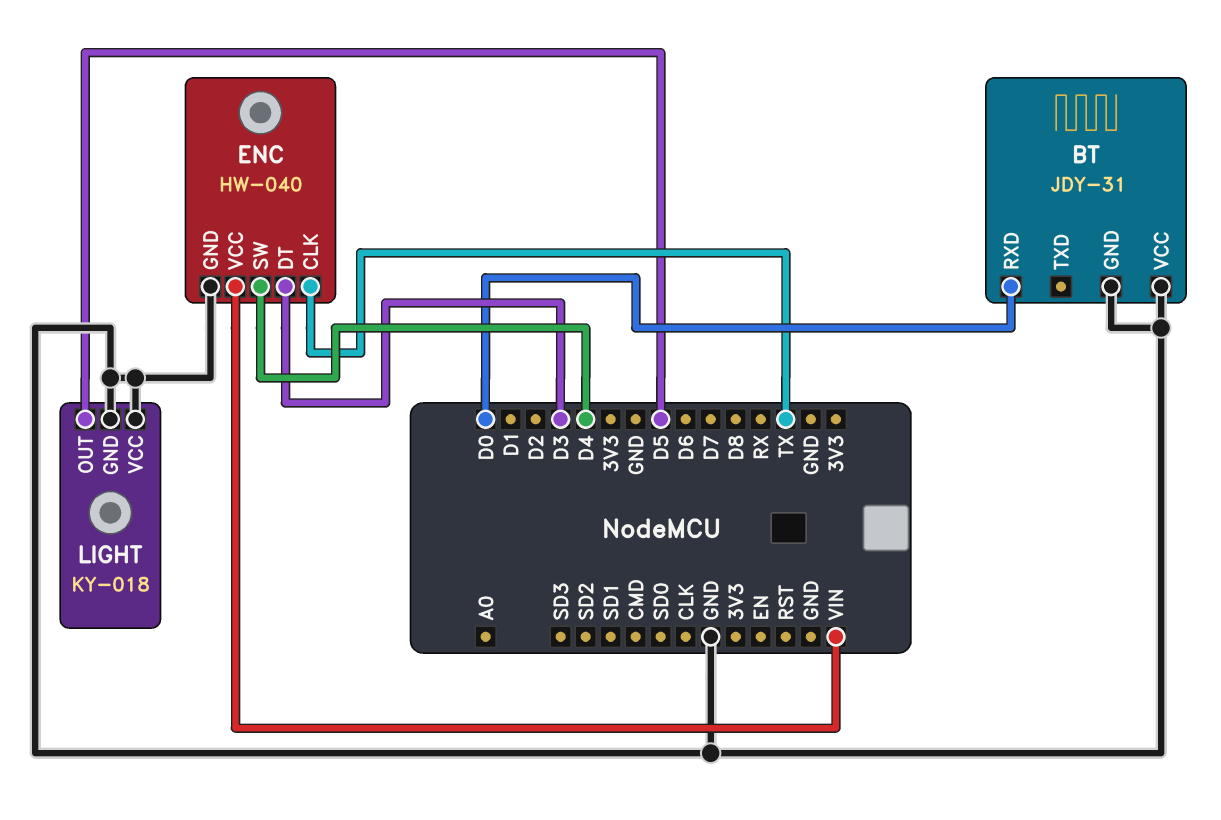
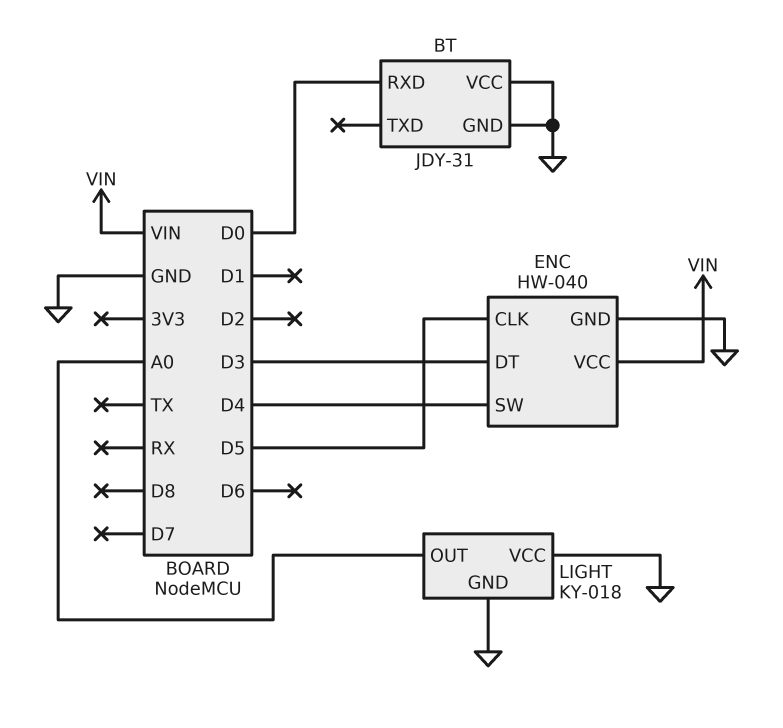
ENC pin CLK: TX -> D5
LIGHT pin OUT: D5 -> A0

